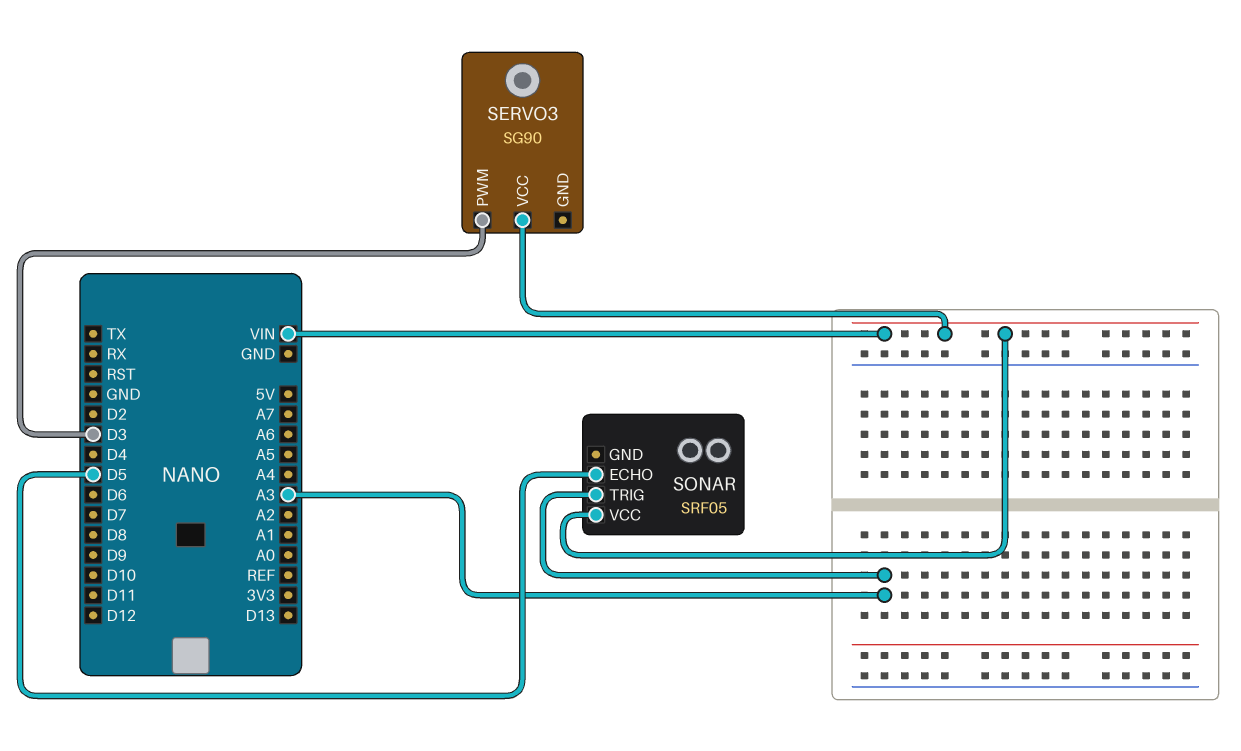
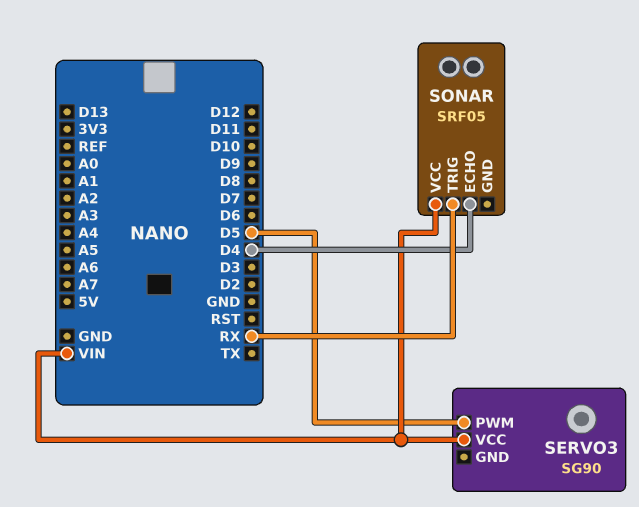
SERVO3 pin PWM: D3 -> D5
SONAR pin ECHO: D5 -> D4
SONAR pin TRIG: A3 -> RX

